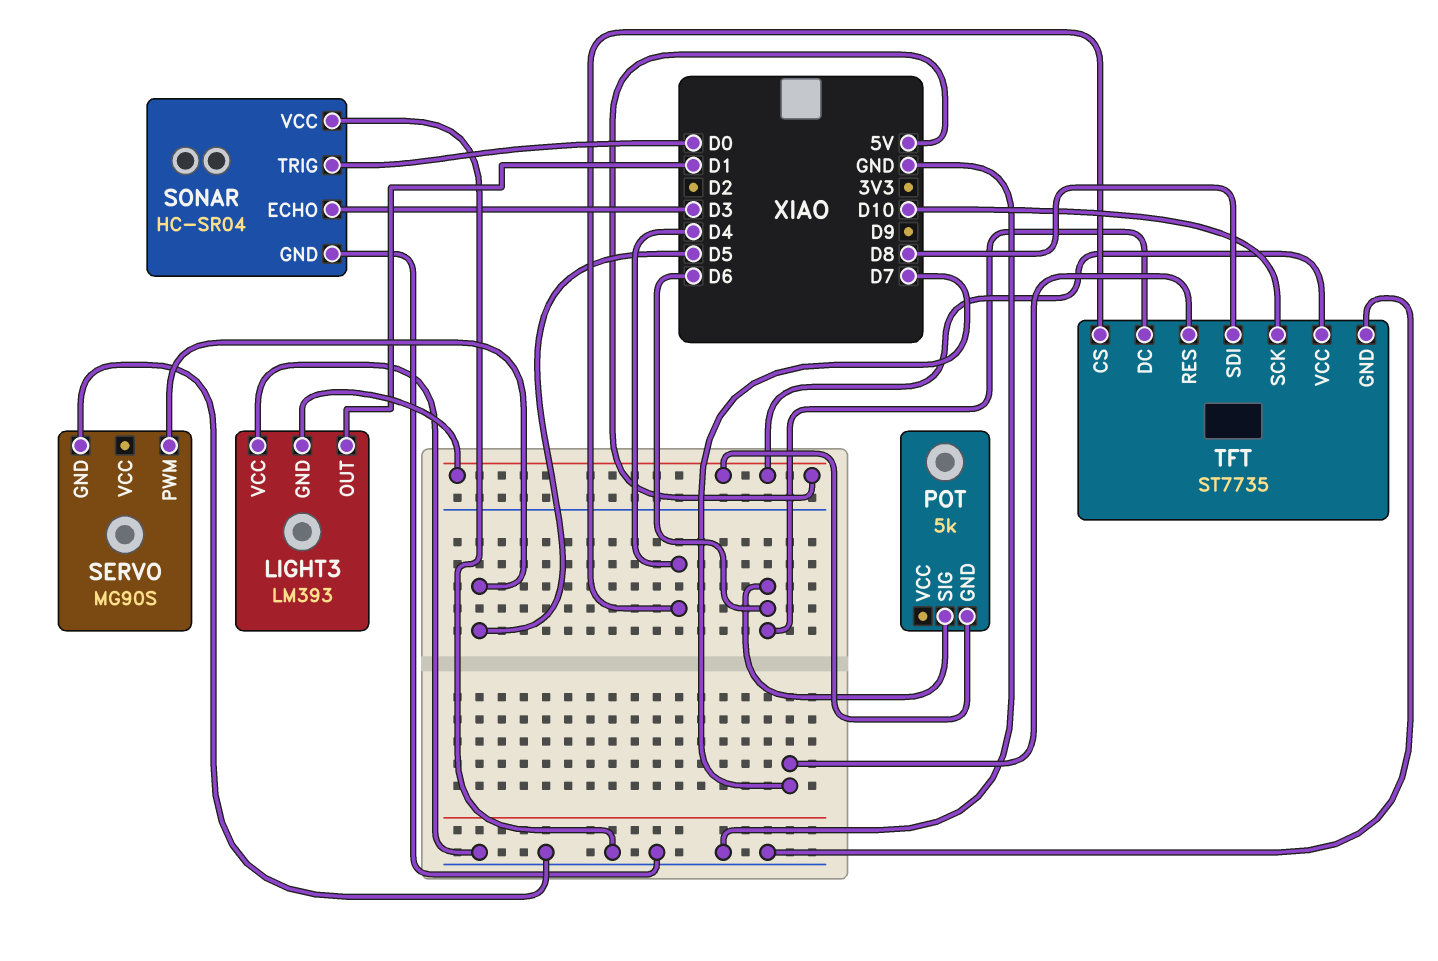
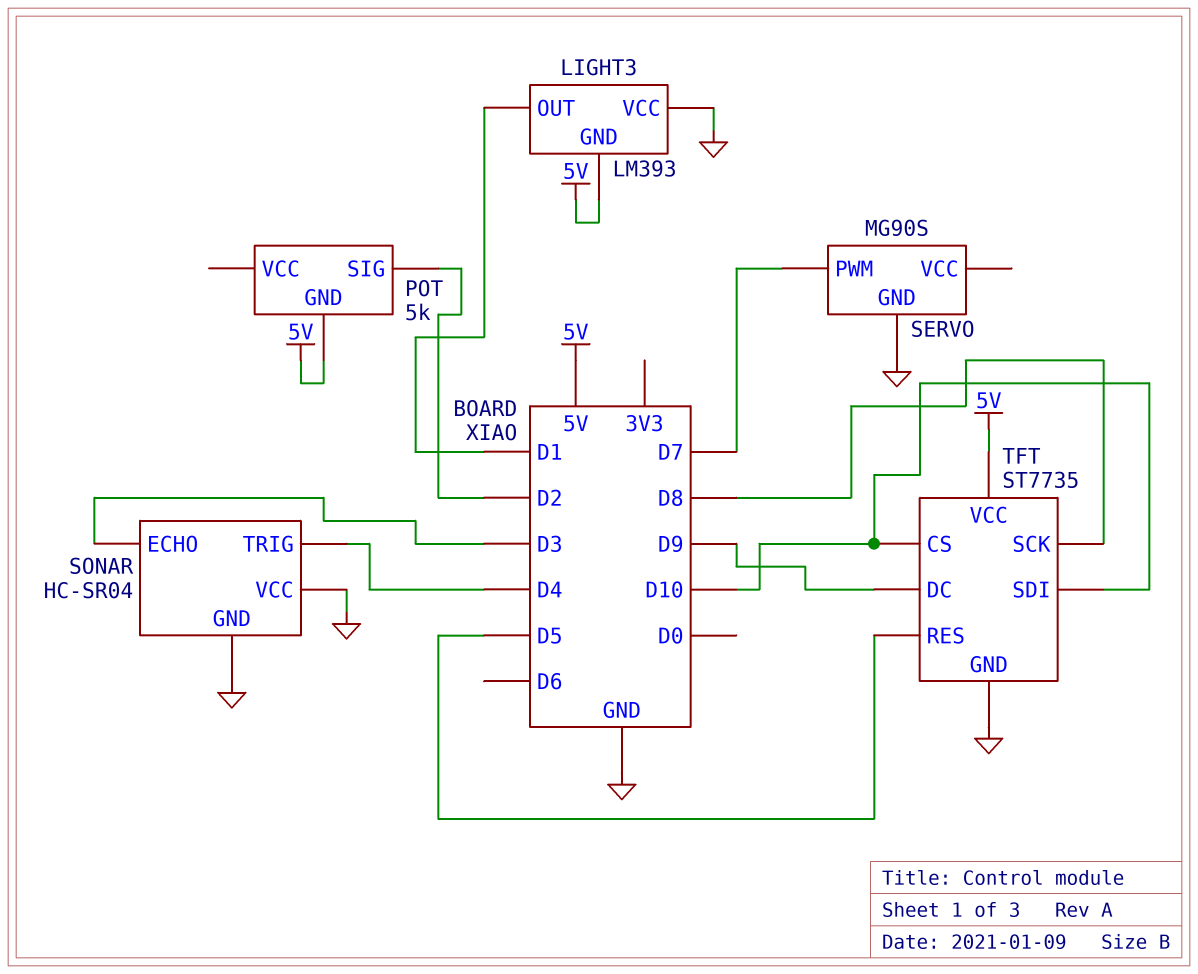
POT pin SIG: D6 -> D2
SERVO pin PWM: D5 -> D7
SONAR pin TRIG: D0 -> D4
TFT pin CS: D4 -> D10
TFT pin DC: D6 -> D9
TFT pin RES: D7 -> D5
TFT pin SCK: D10 -> D8
TFT pin SDI: D8 -> D10

